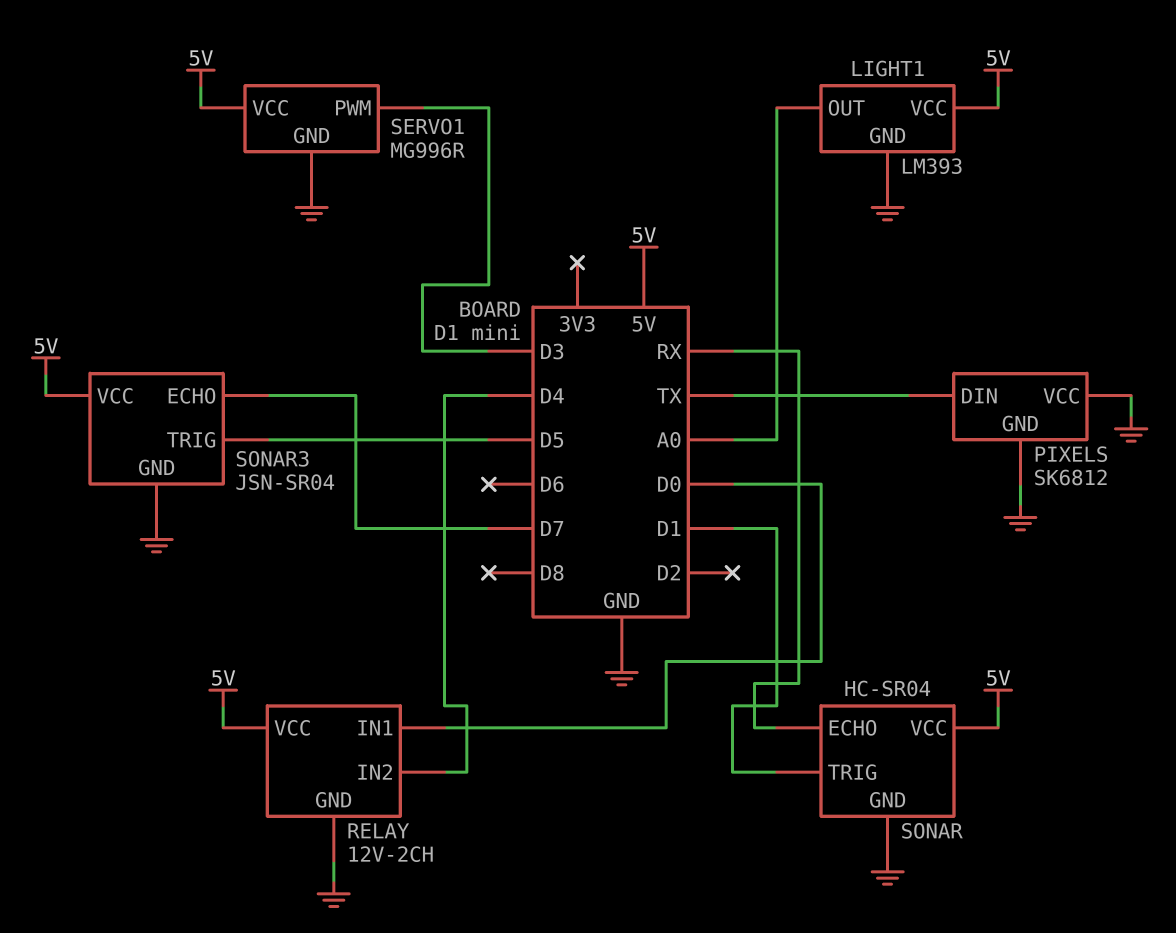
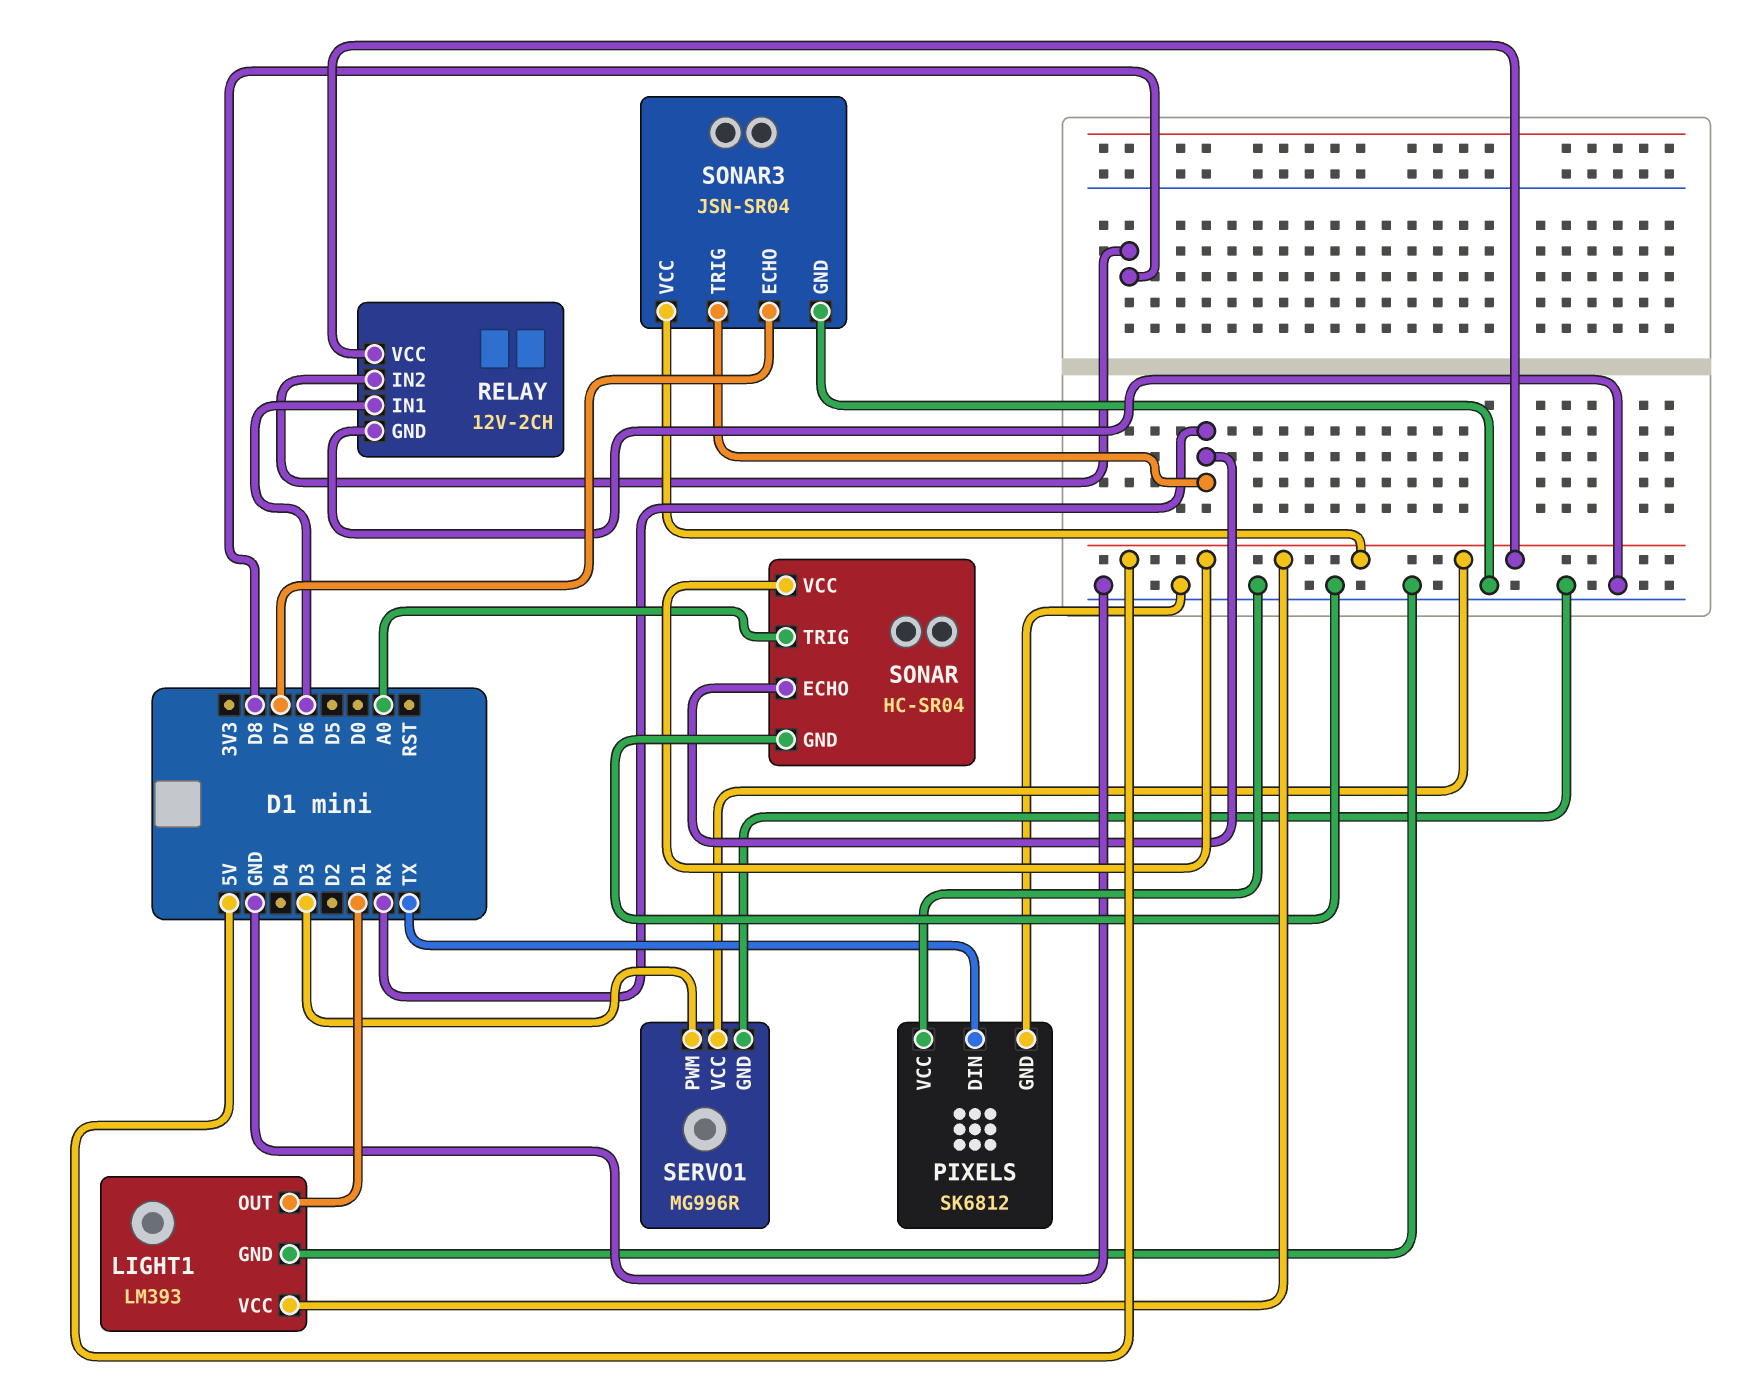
LIGHT1 pin OUT: A0 -> D1
RELAY pin IN1: D0 -> D6
RELAY pin IN2: D4 -> D8
SONAR pin TRIG: D1 -> A0
SONAR3 pin TRIG: D5 -> RX

